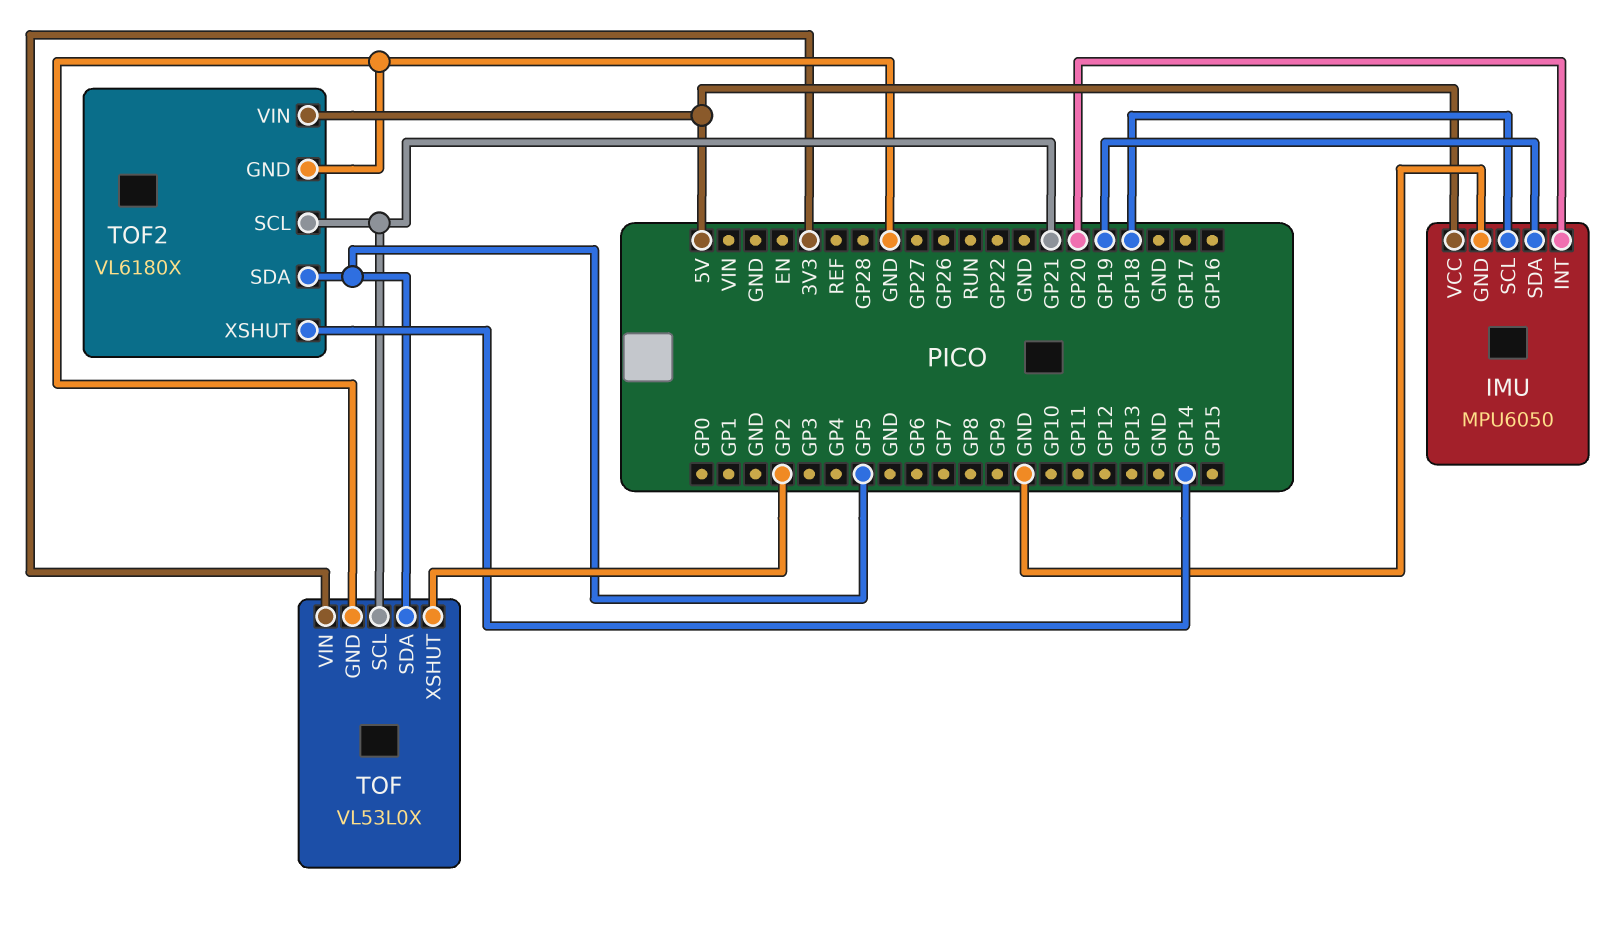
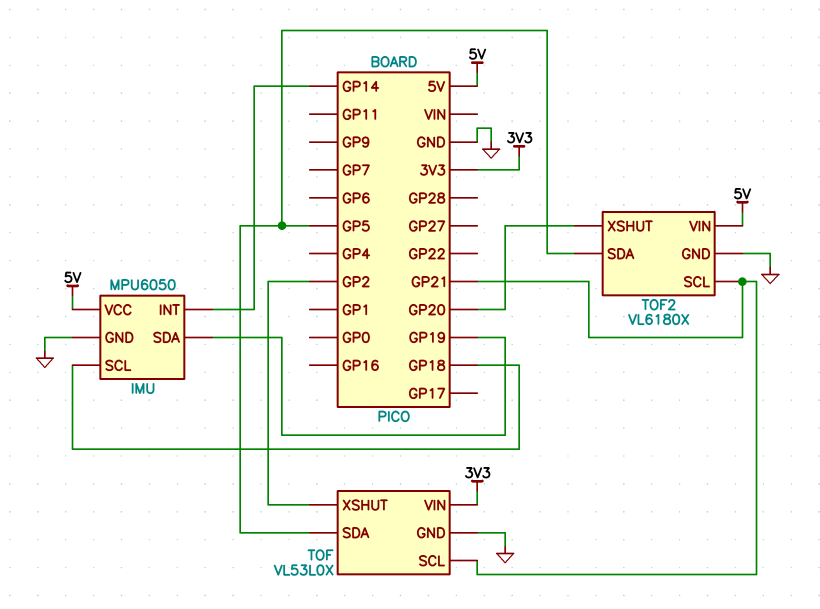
IMU pin INT: GP20 -> GP14
TOF2 pin XSHUT: GP14 -> GP20

